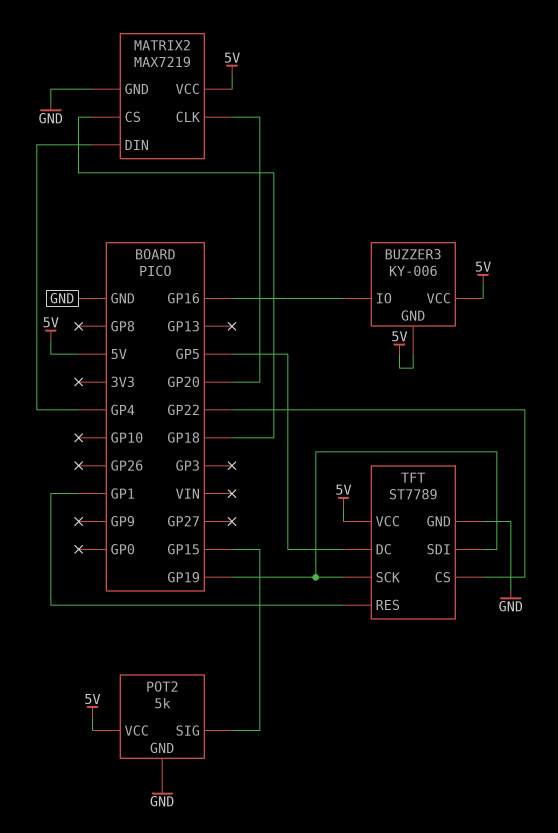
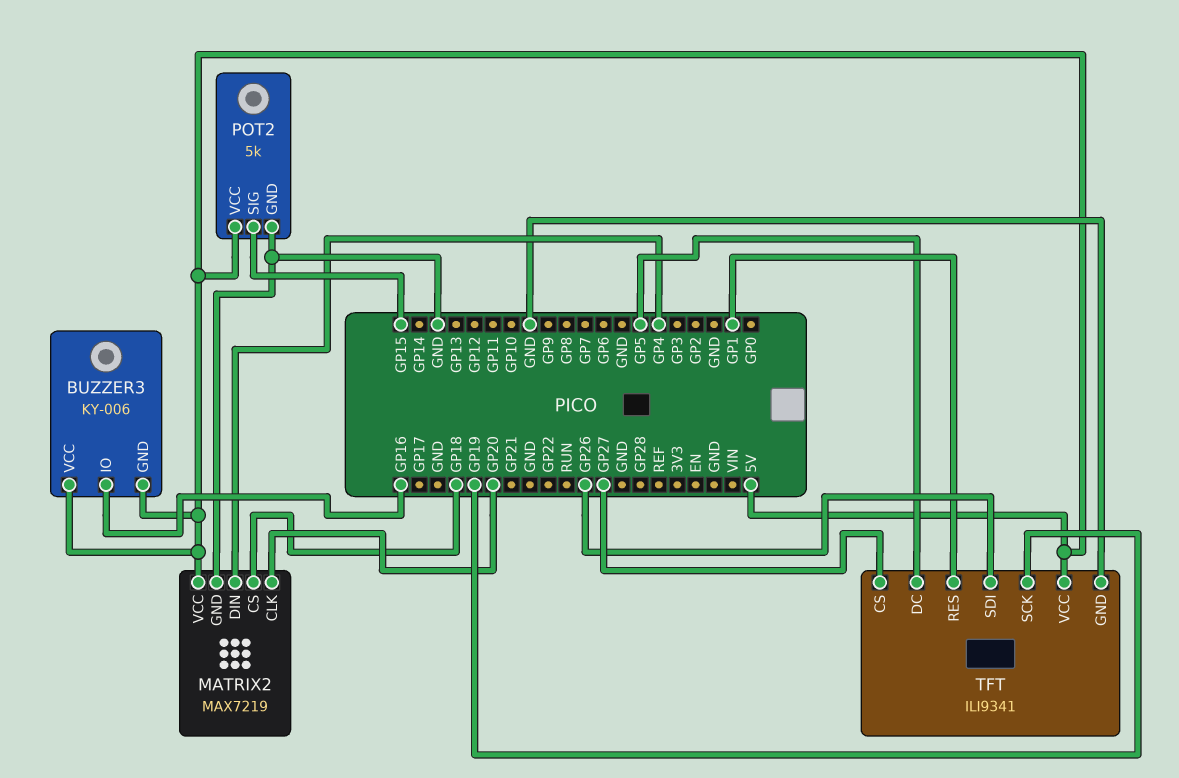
TFT: ST7789 -> ILI9341
TFT pin CS: GP22 -> GP27
TFT pin SDI: GP19 -> GP26

